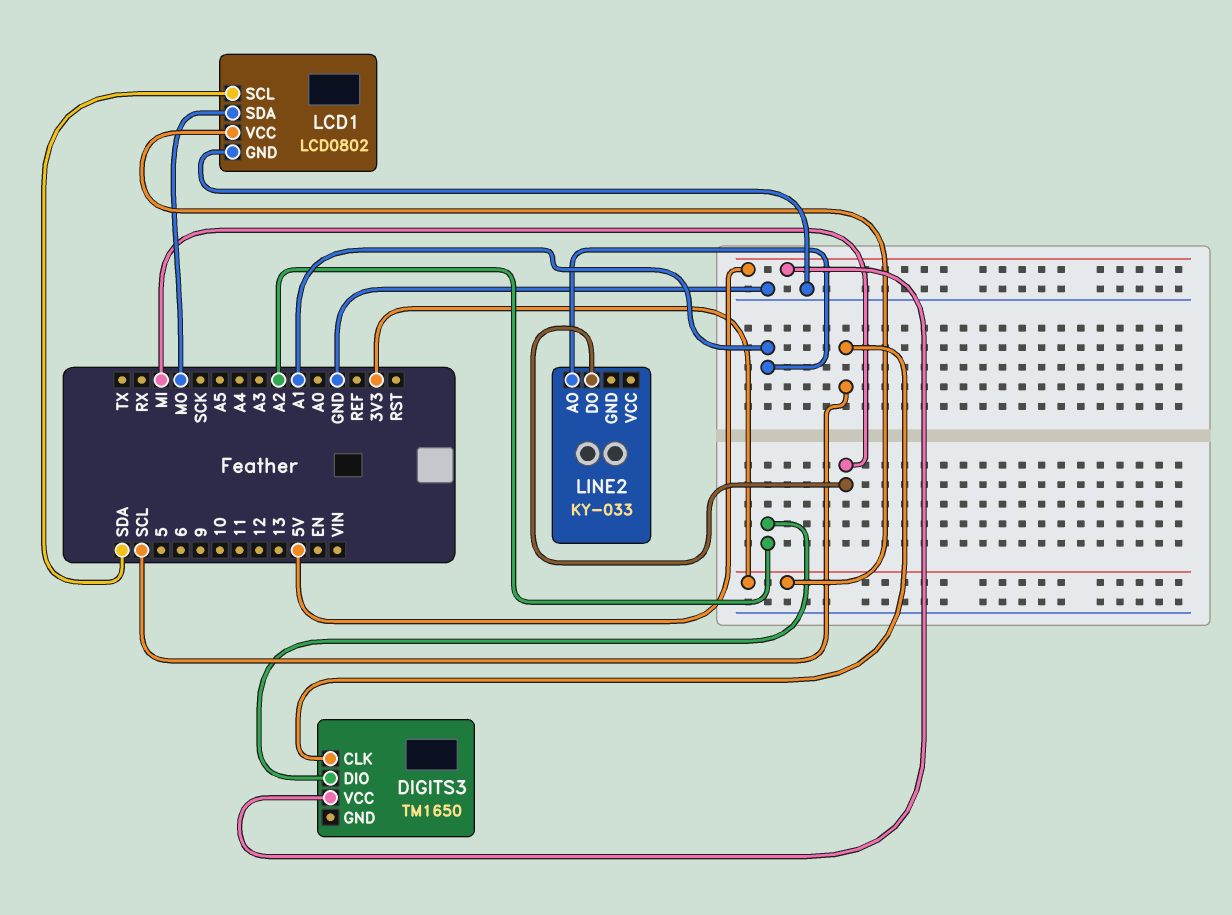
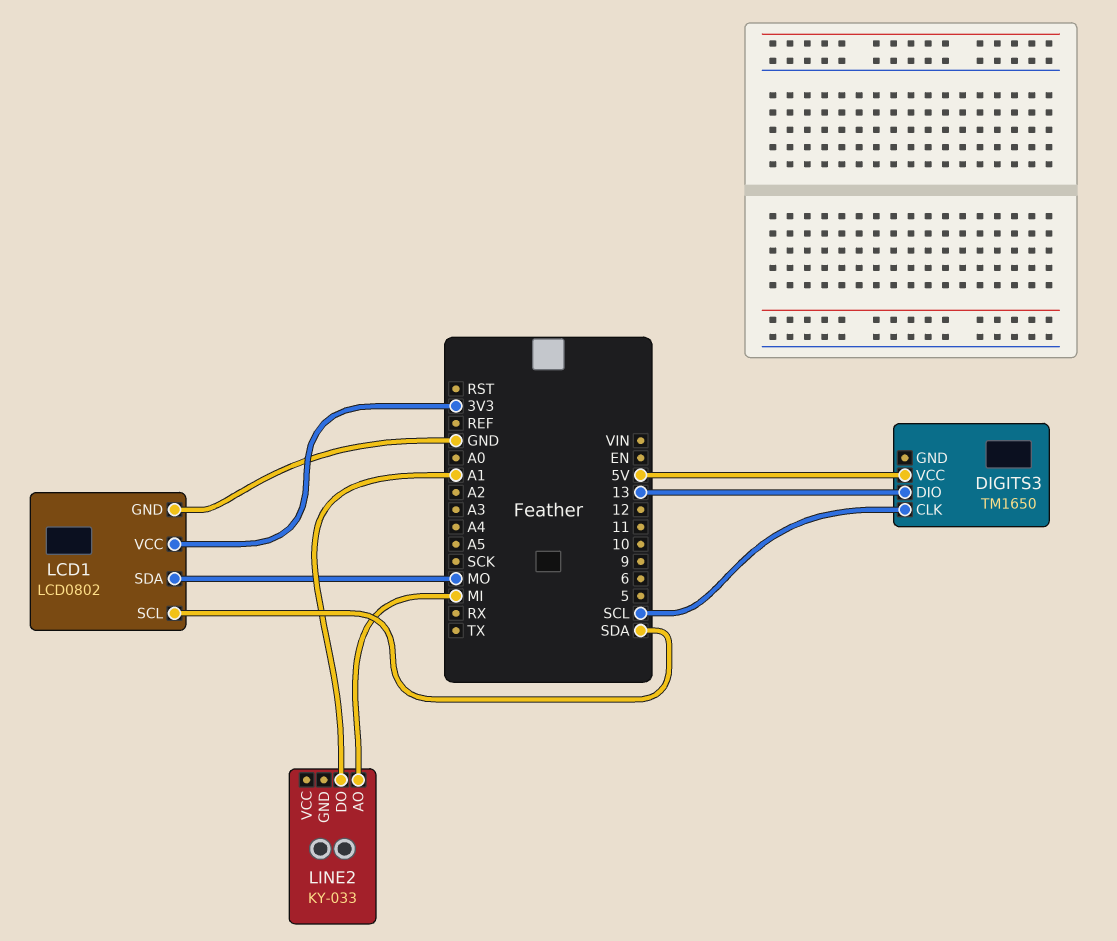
DIGITS3 pin DIO: A2 -> 13
LINE2 pin AO: A1 -> MI
LINE2 pin DO: MI -> A1

